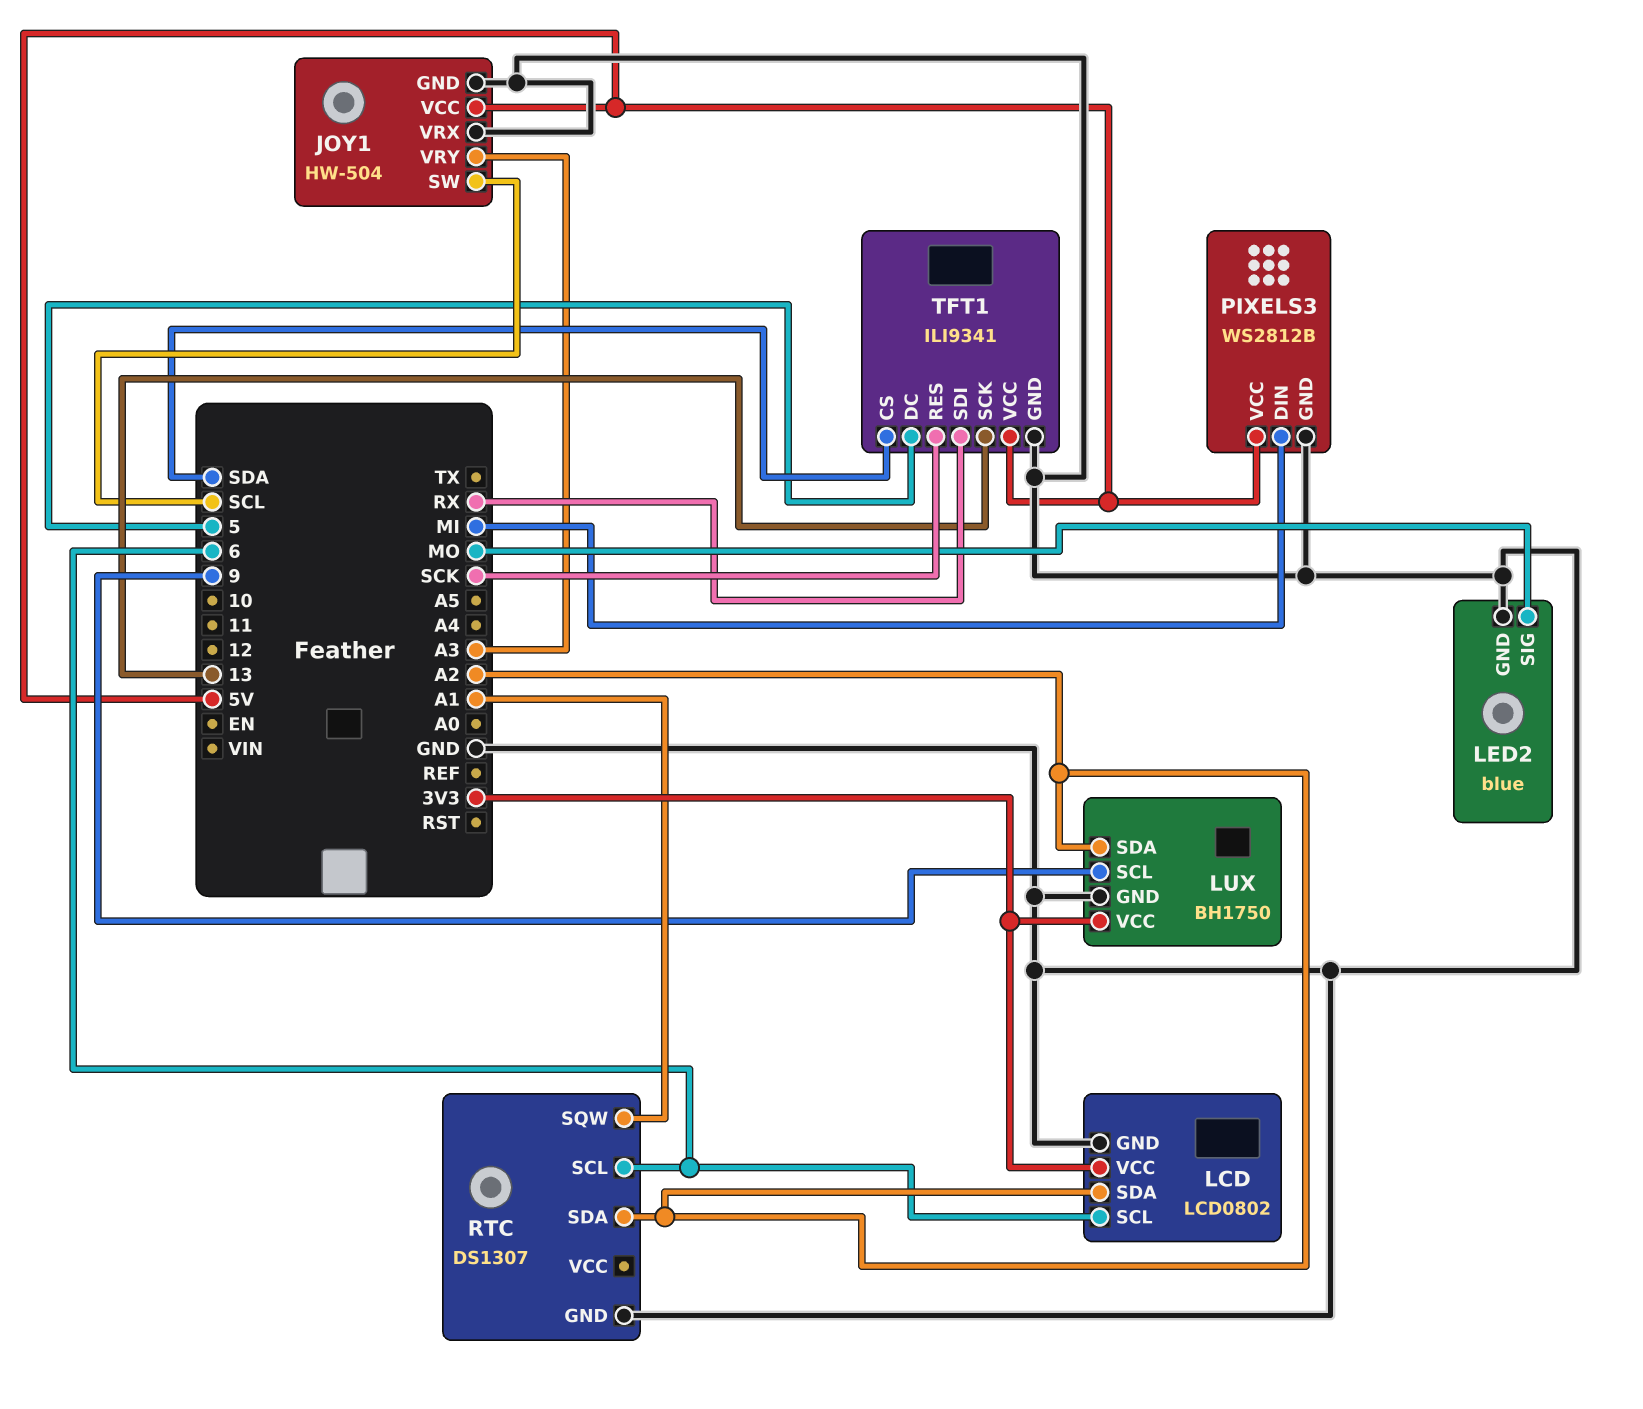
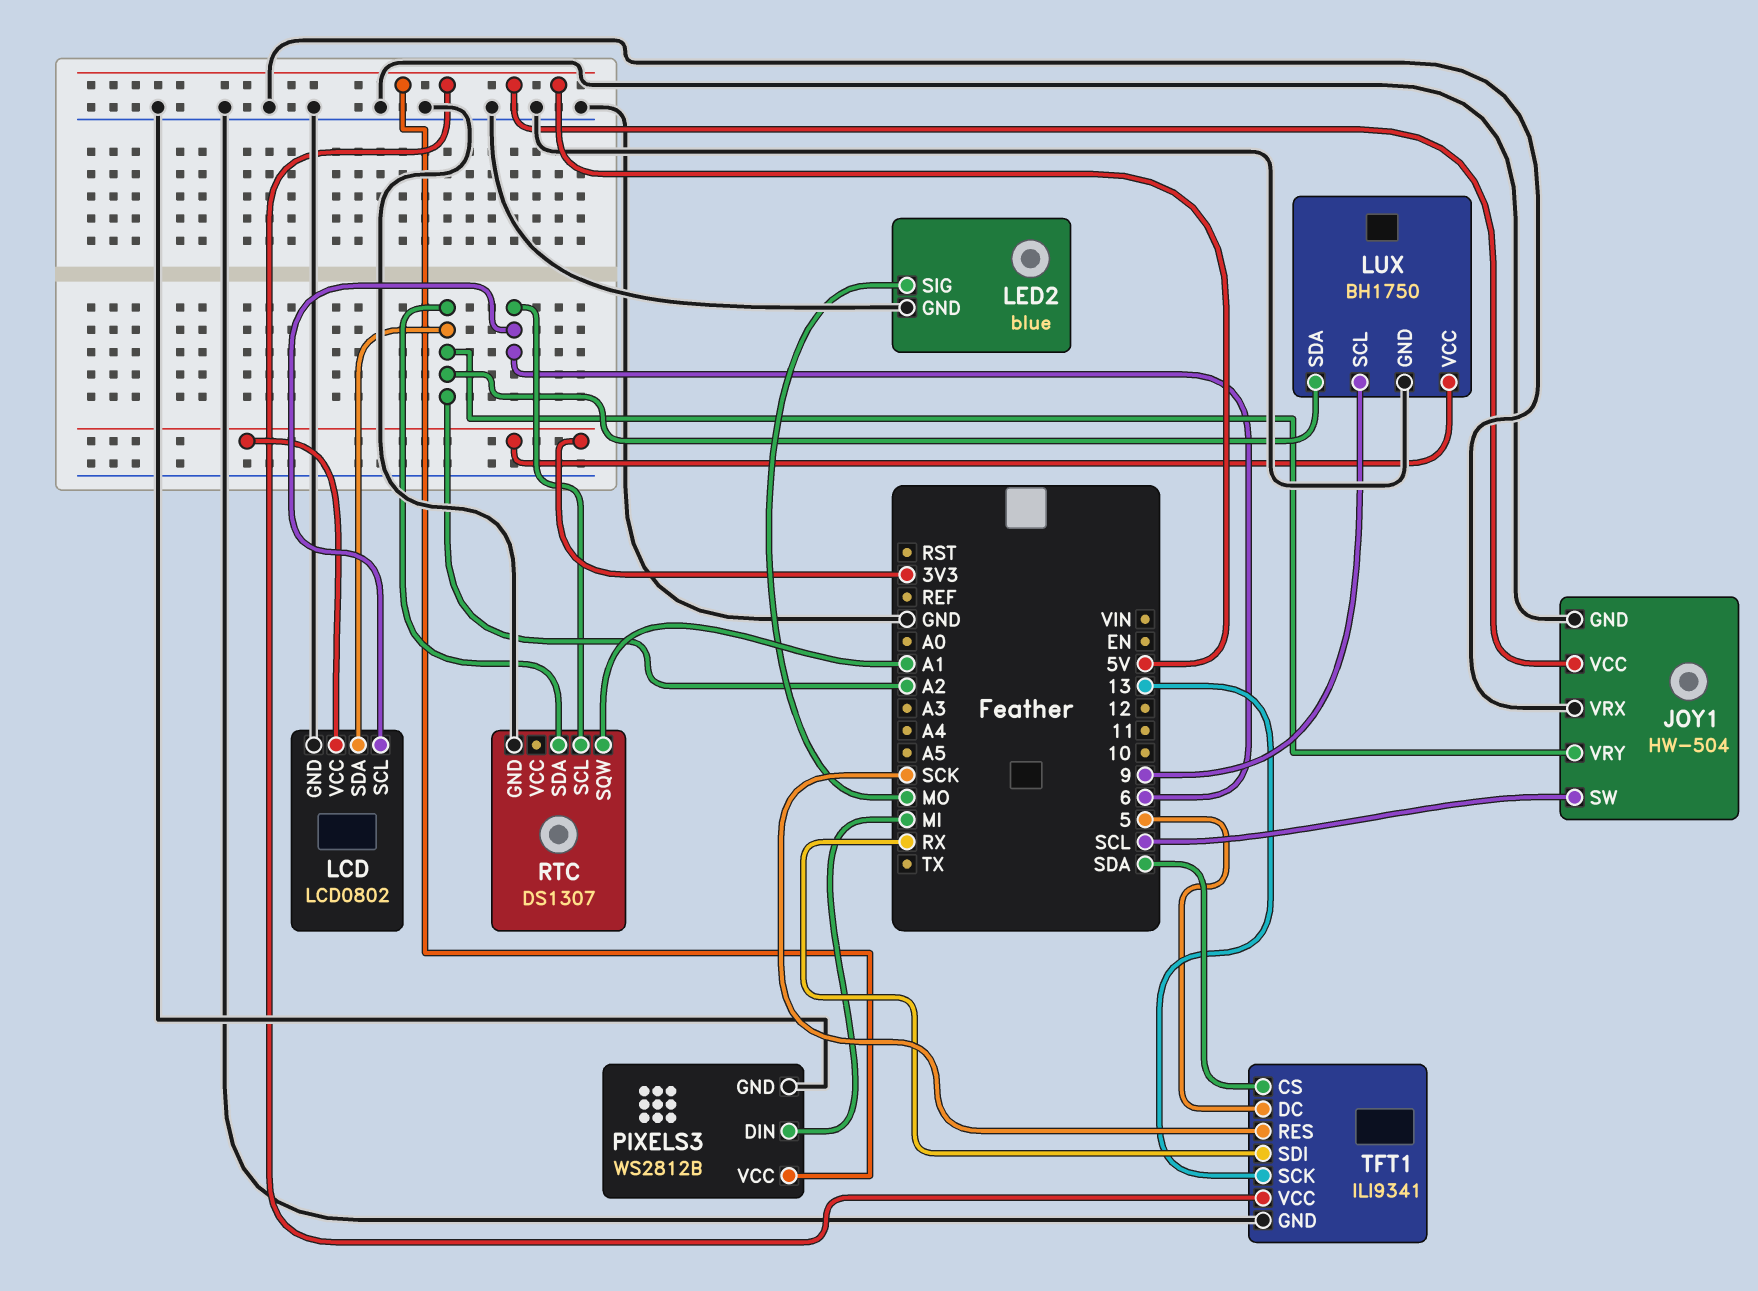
JOY1 pin VRY: A3 -> A2

